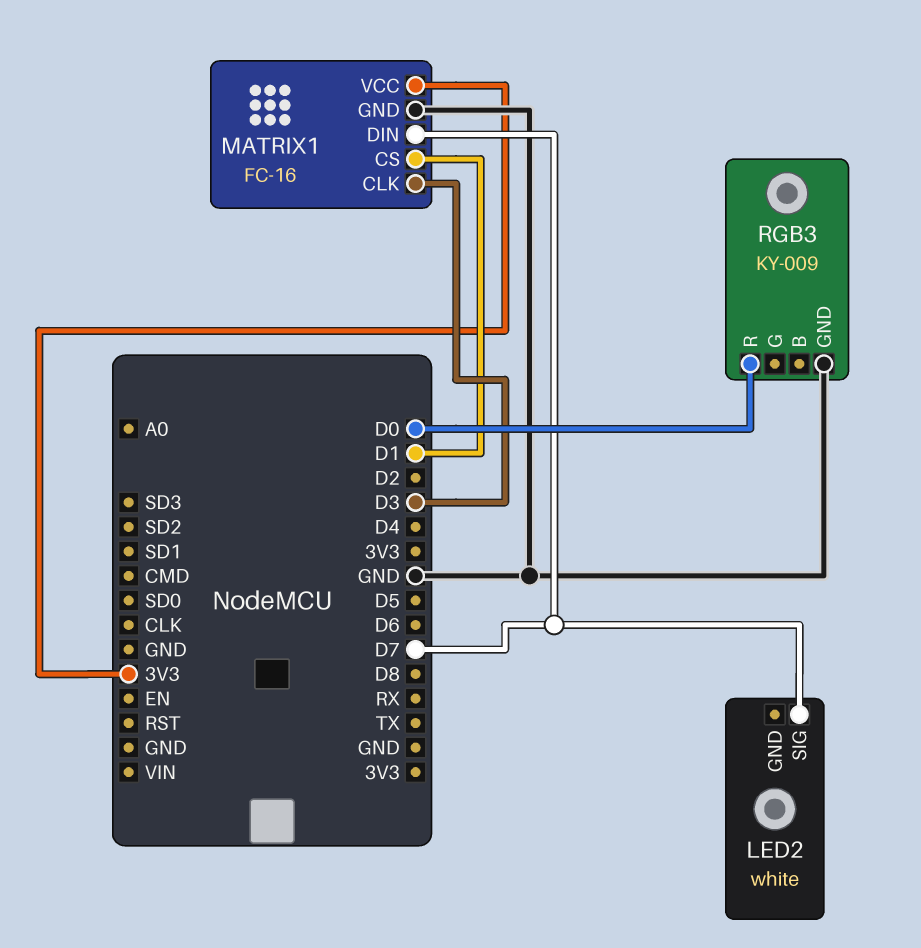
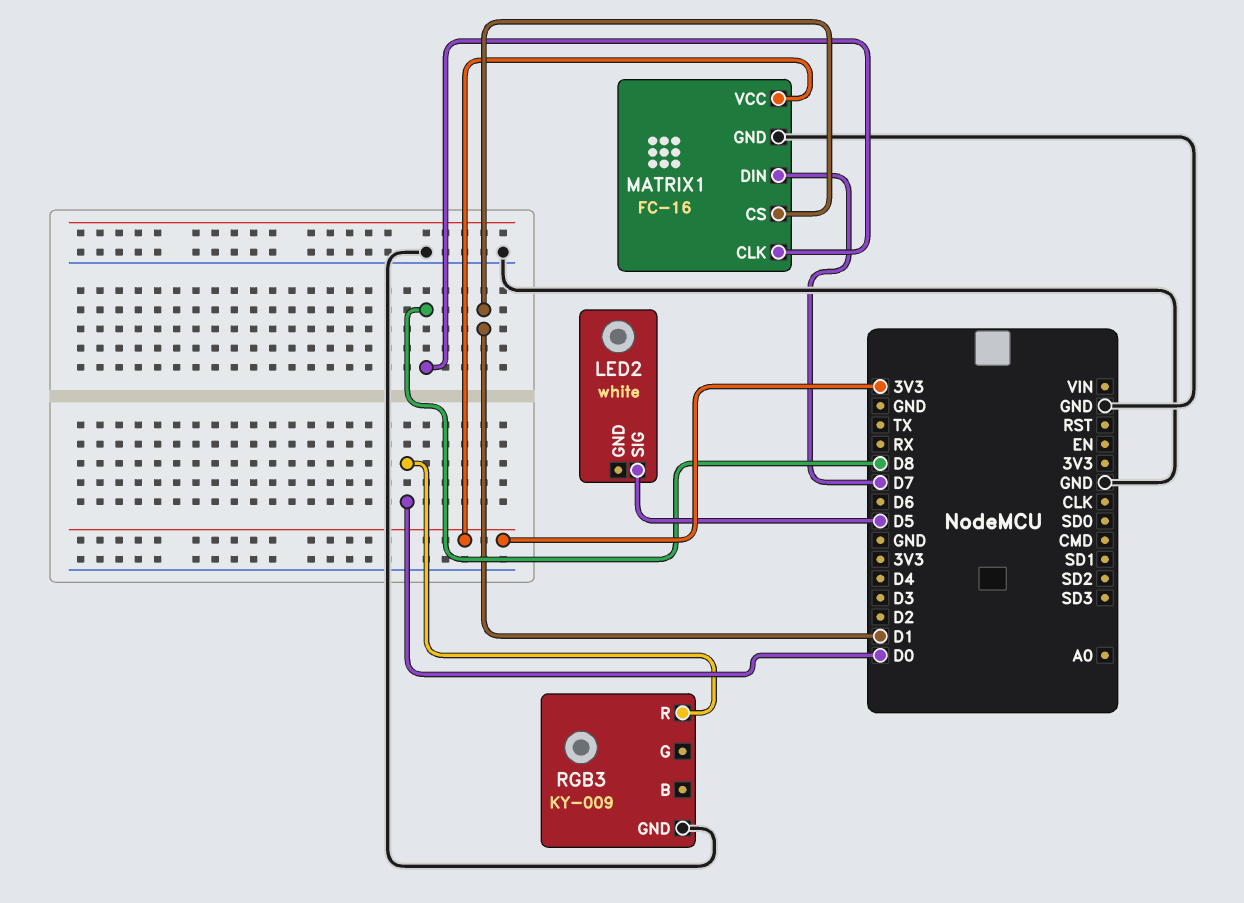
LED2 pin SIG: D7 -> D5
MATRIX1 pin CLK: D3 -> D8

